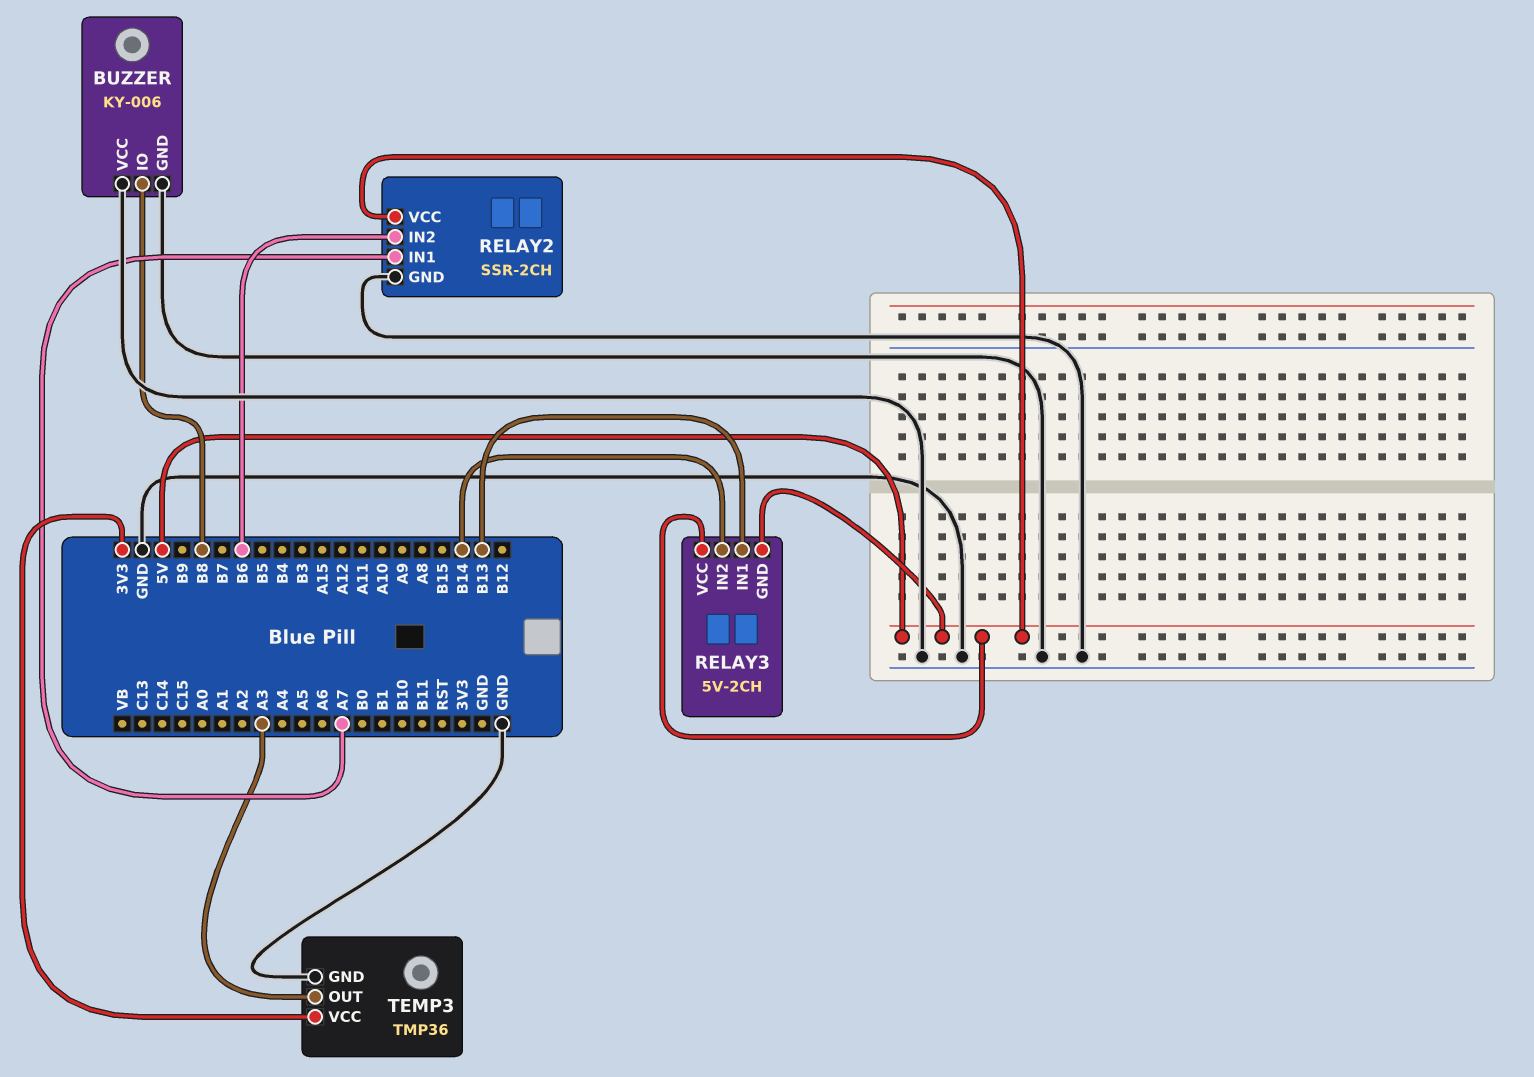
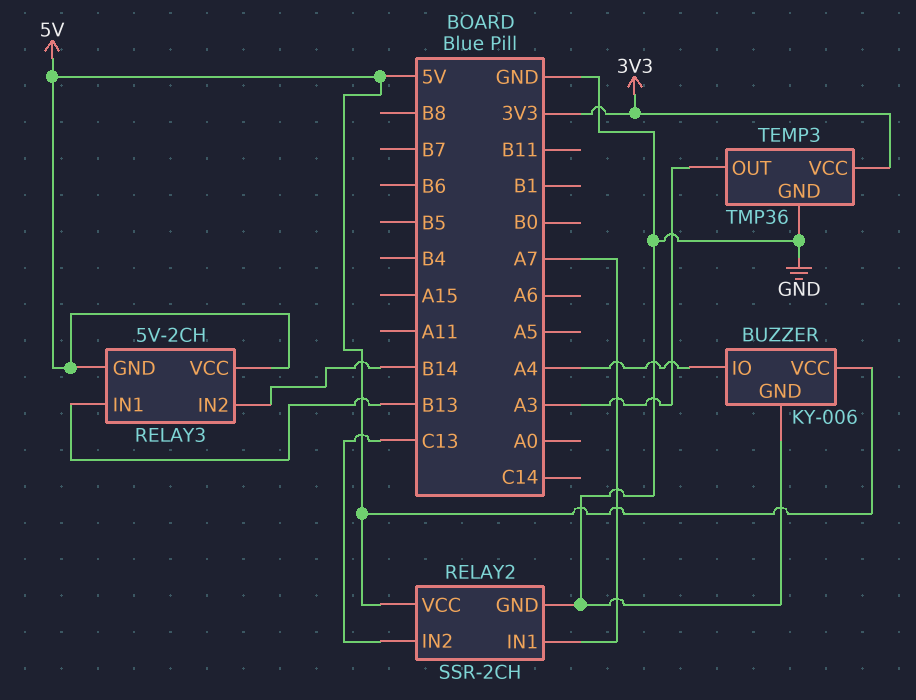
BUZZER pin IO: B8 -> A4
BUZZER pin VCC: GND -> 5V
RELAY2 pin IN2: B6 -> C13

